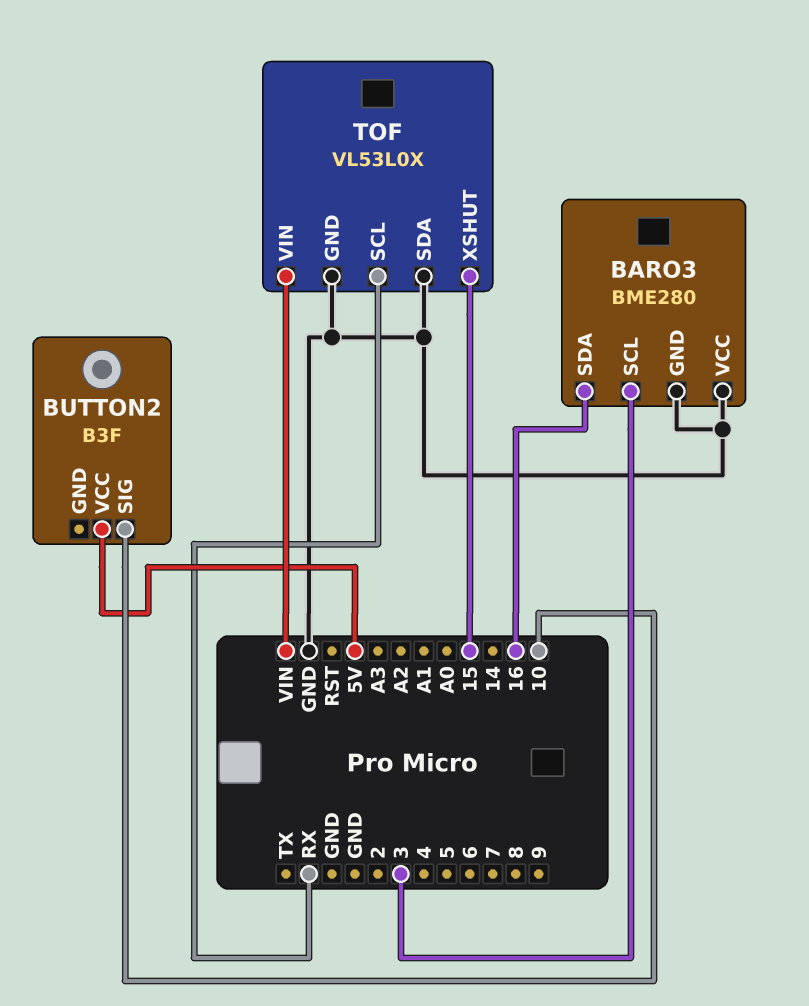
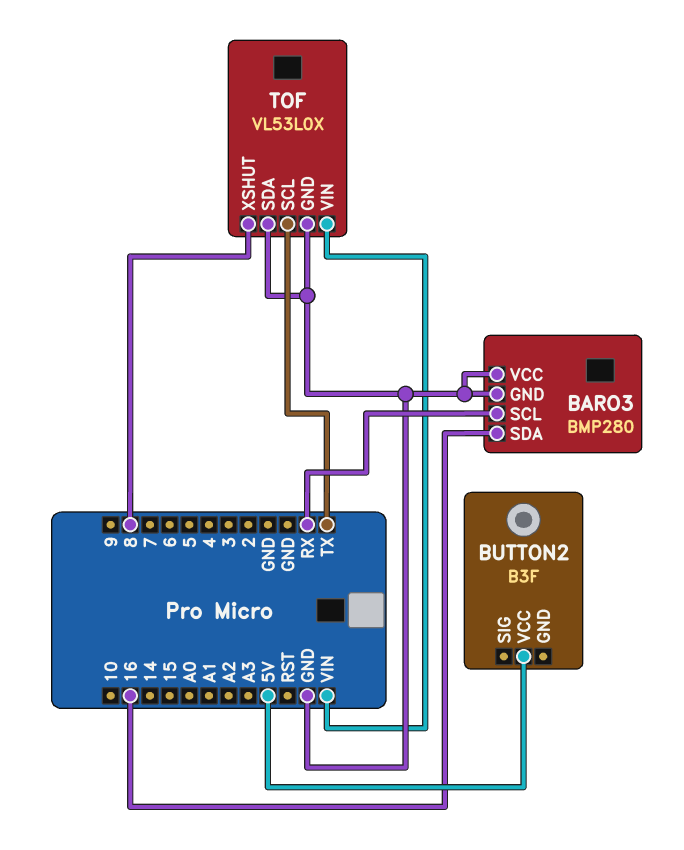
BARO3: BME280 -> BMP280
BARO3 pin SCL: 3 -> RX
BUTTON2 pin SIG: 10 -> none
TOF pin SCL: RX -> TX
TOF pin XSHUT: 15 -> 8

